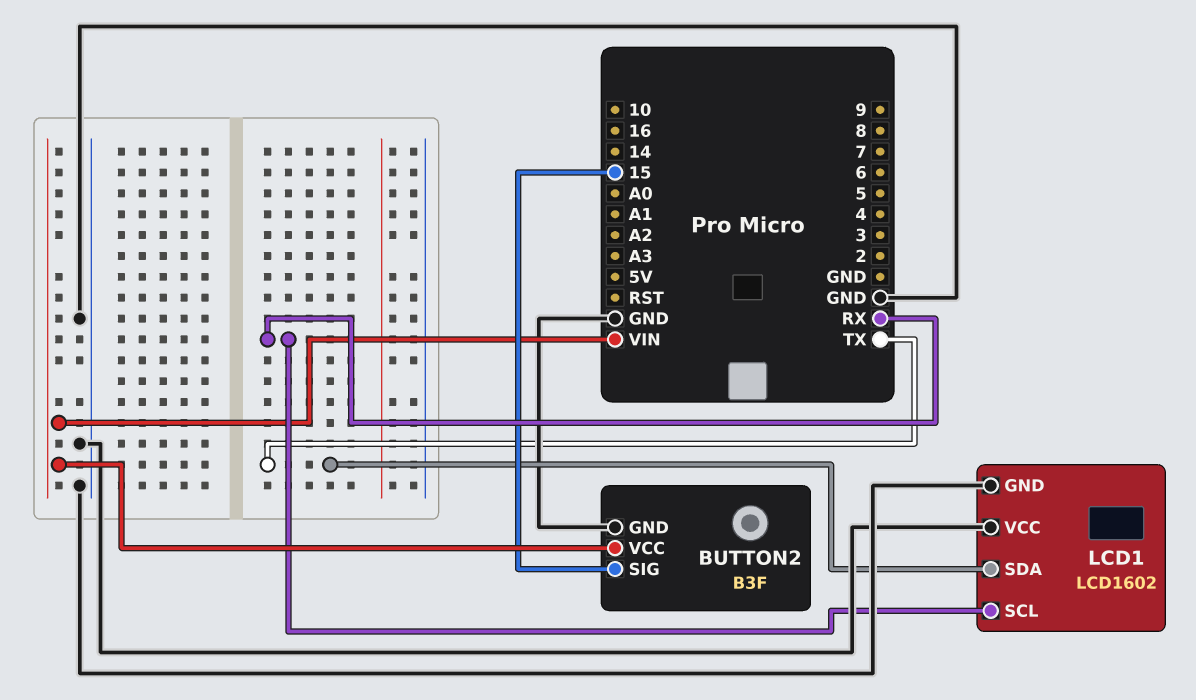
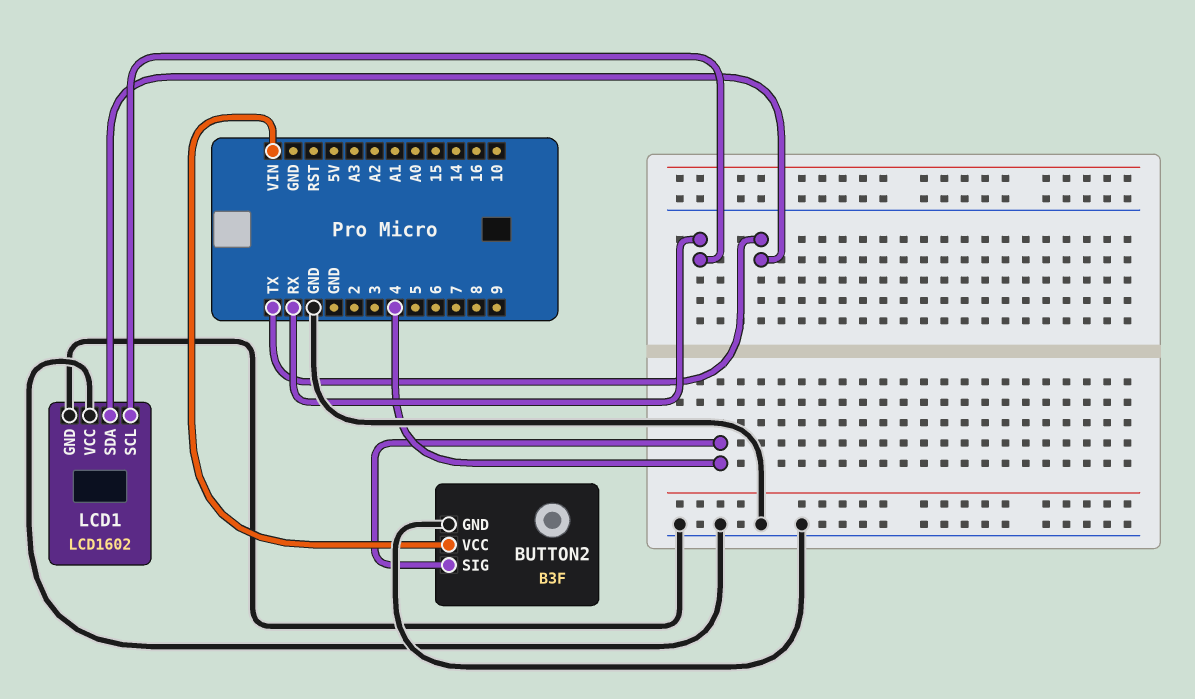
BUTTON2 pin SIG: 15 -> 4

